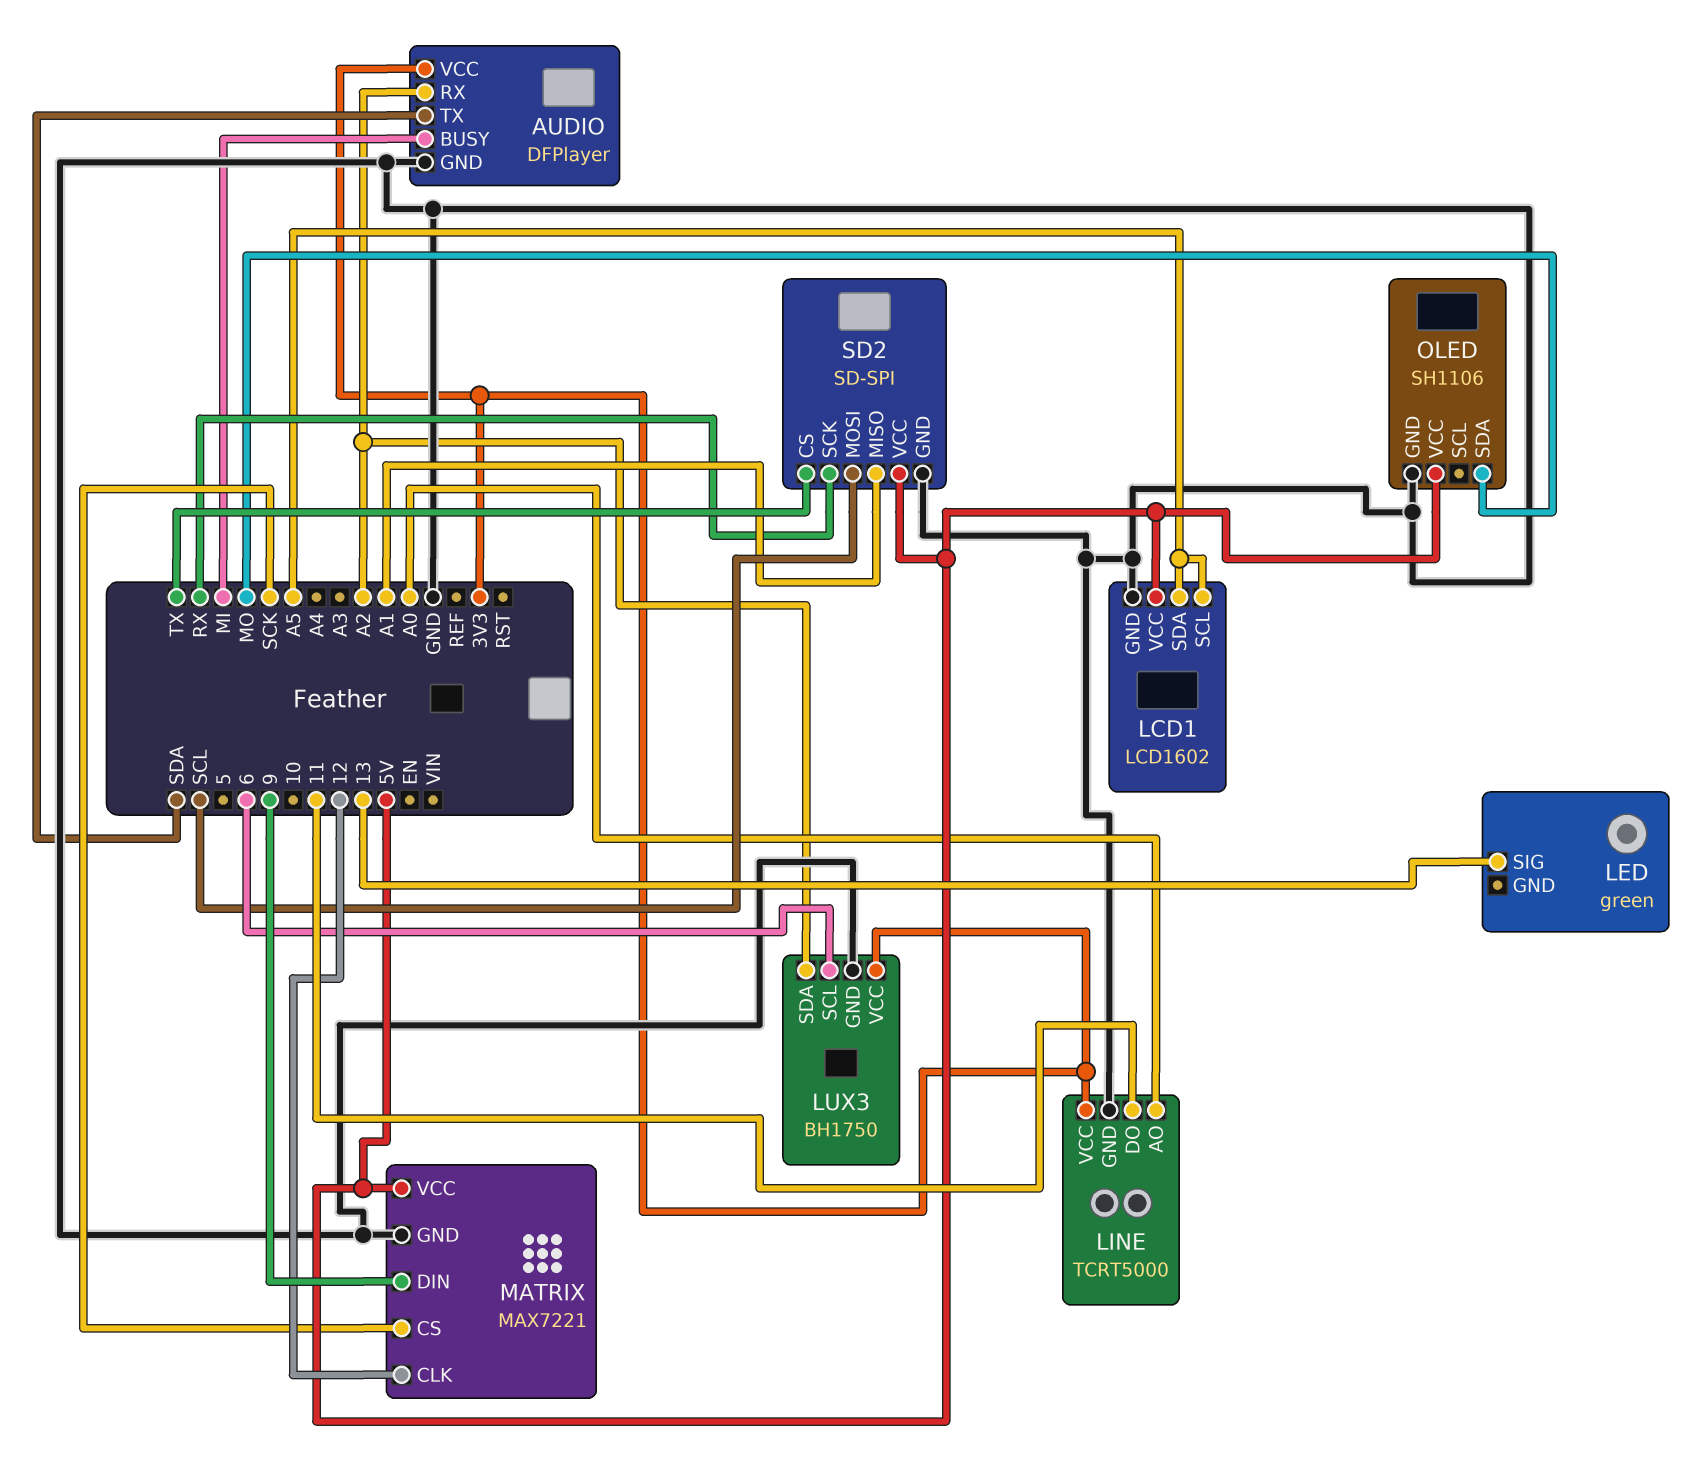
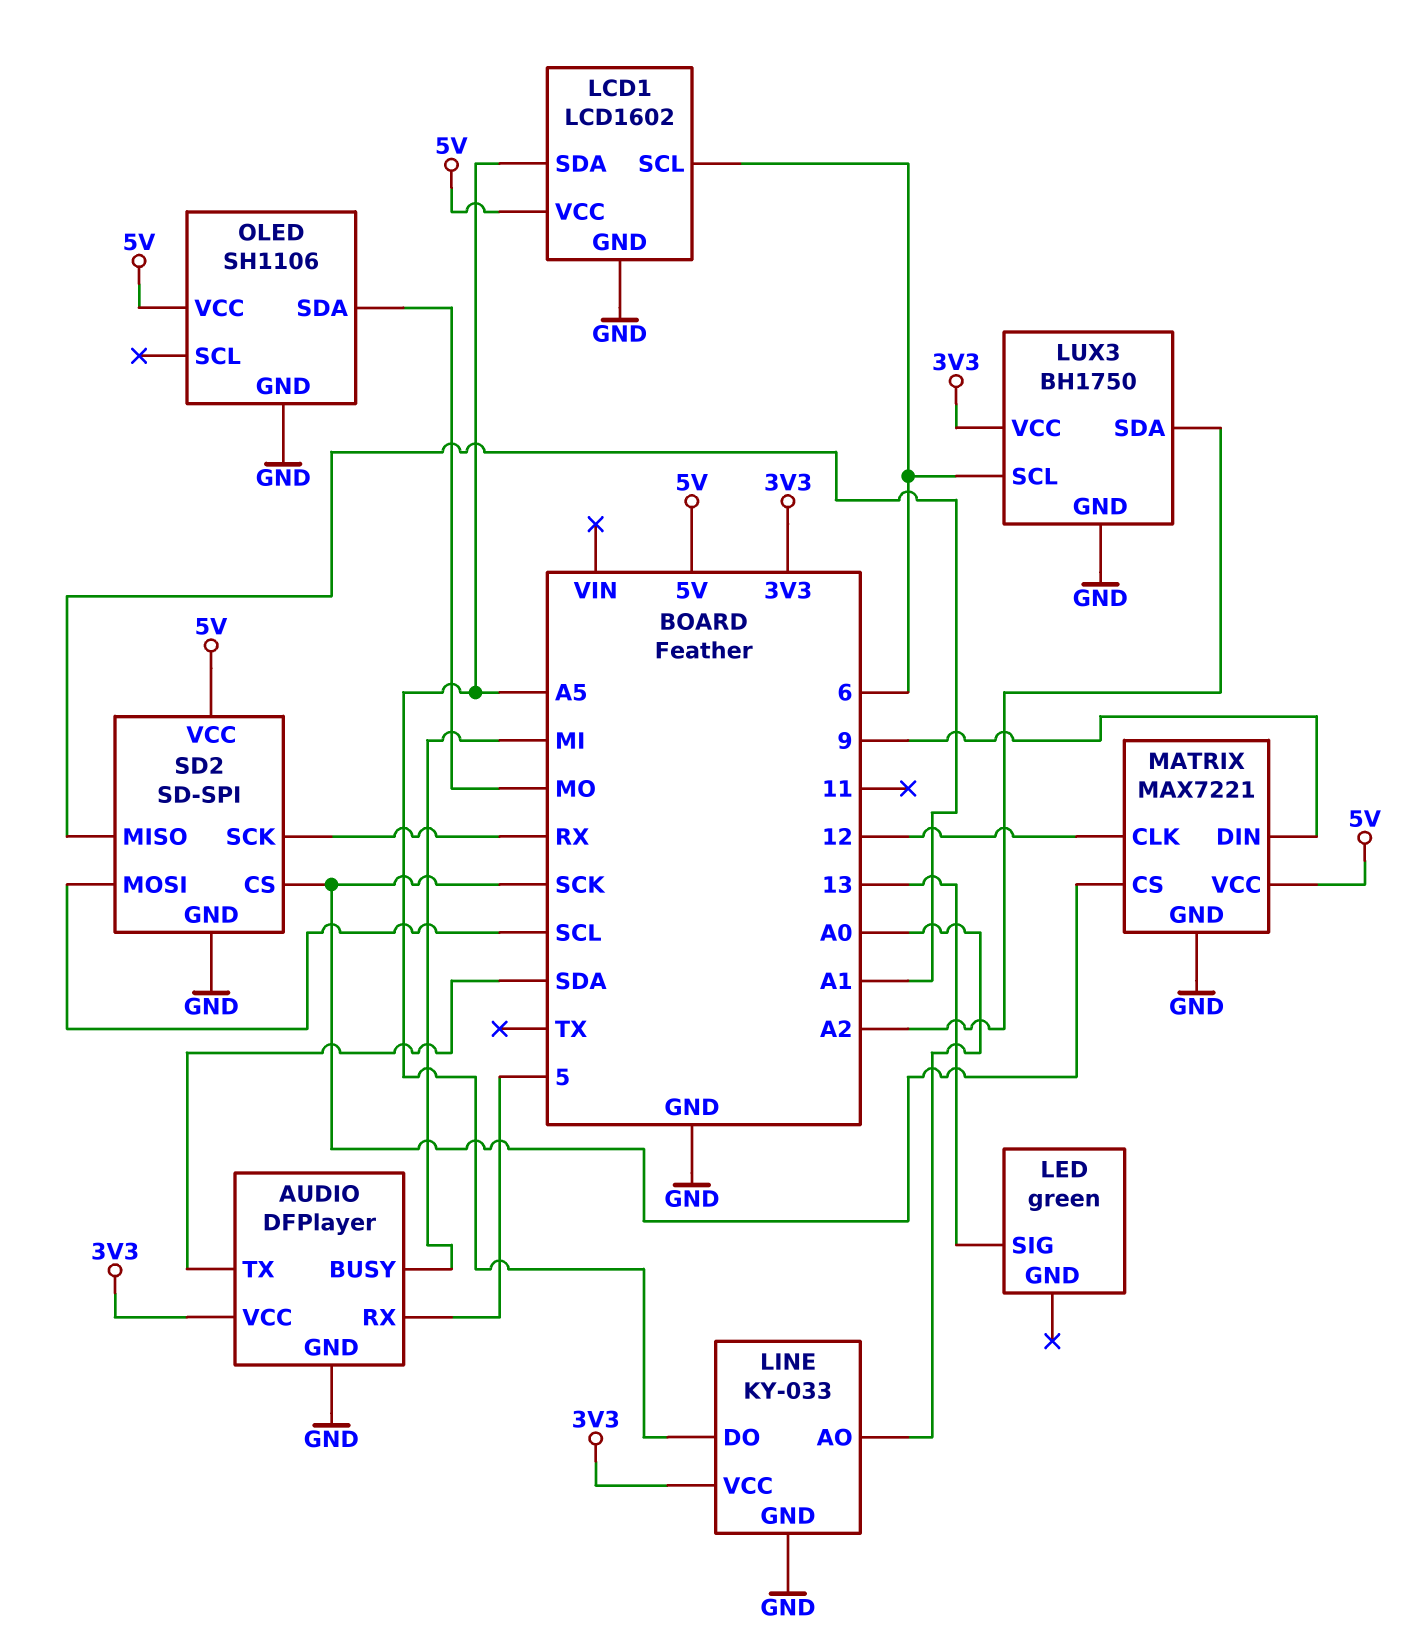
AUDIO pin RX: A2 -> 5
LCD1 pin SCL: A5 -> 6
LINE: TCRT5000 -> KY-033
LINE pin DO: 11 -> A5
SD2 pin CS: TX -> SCK

